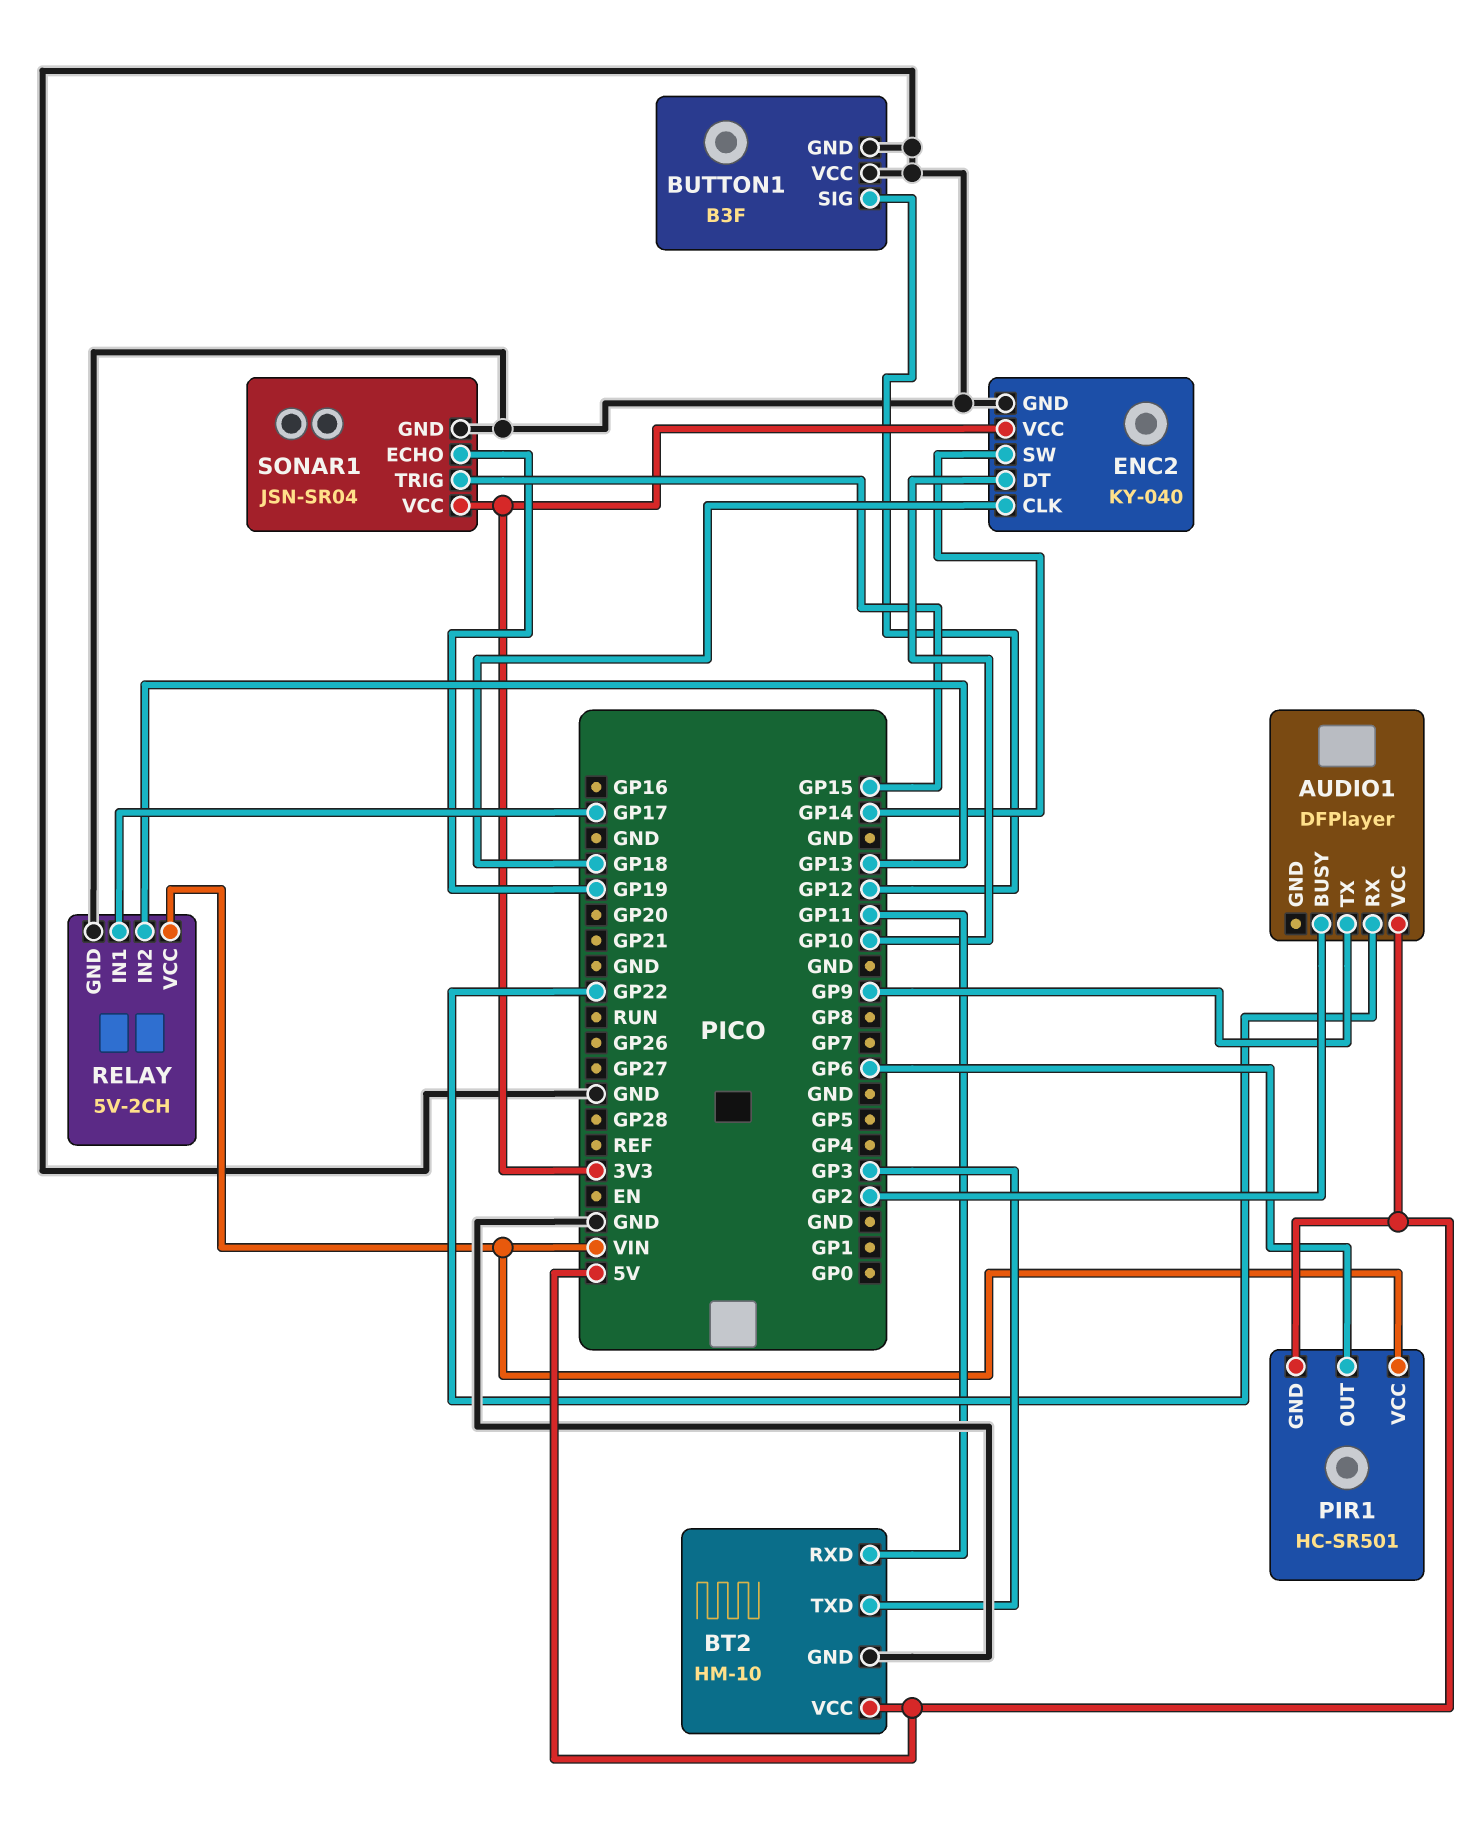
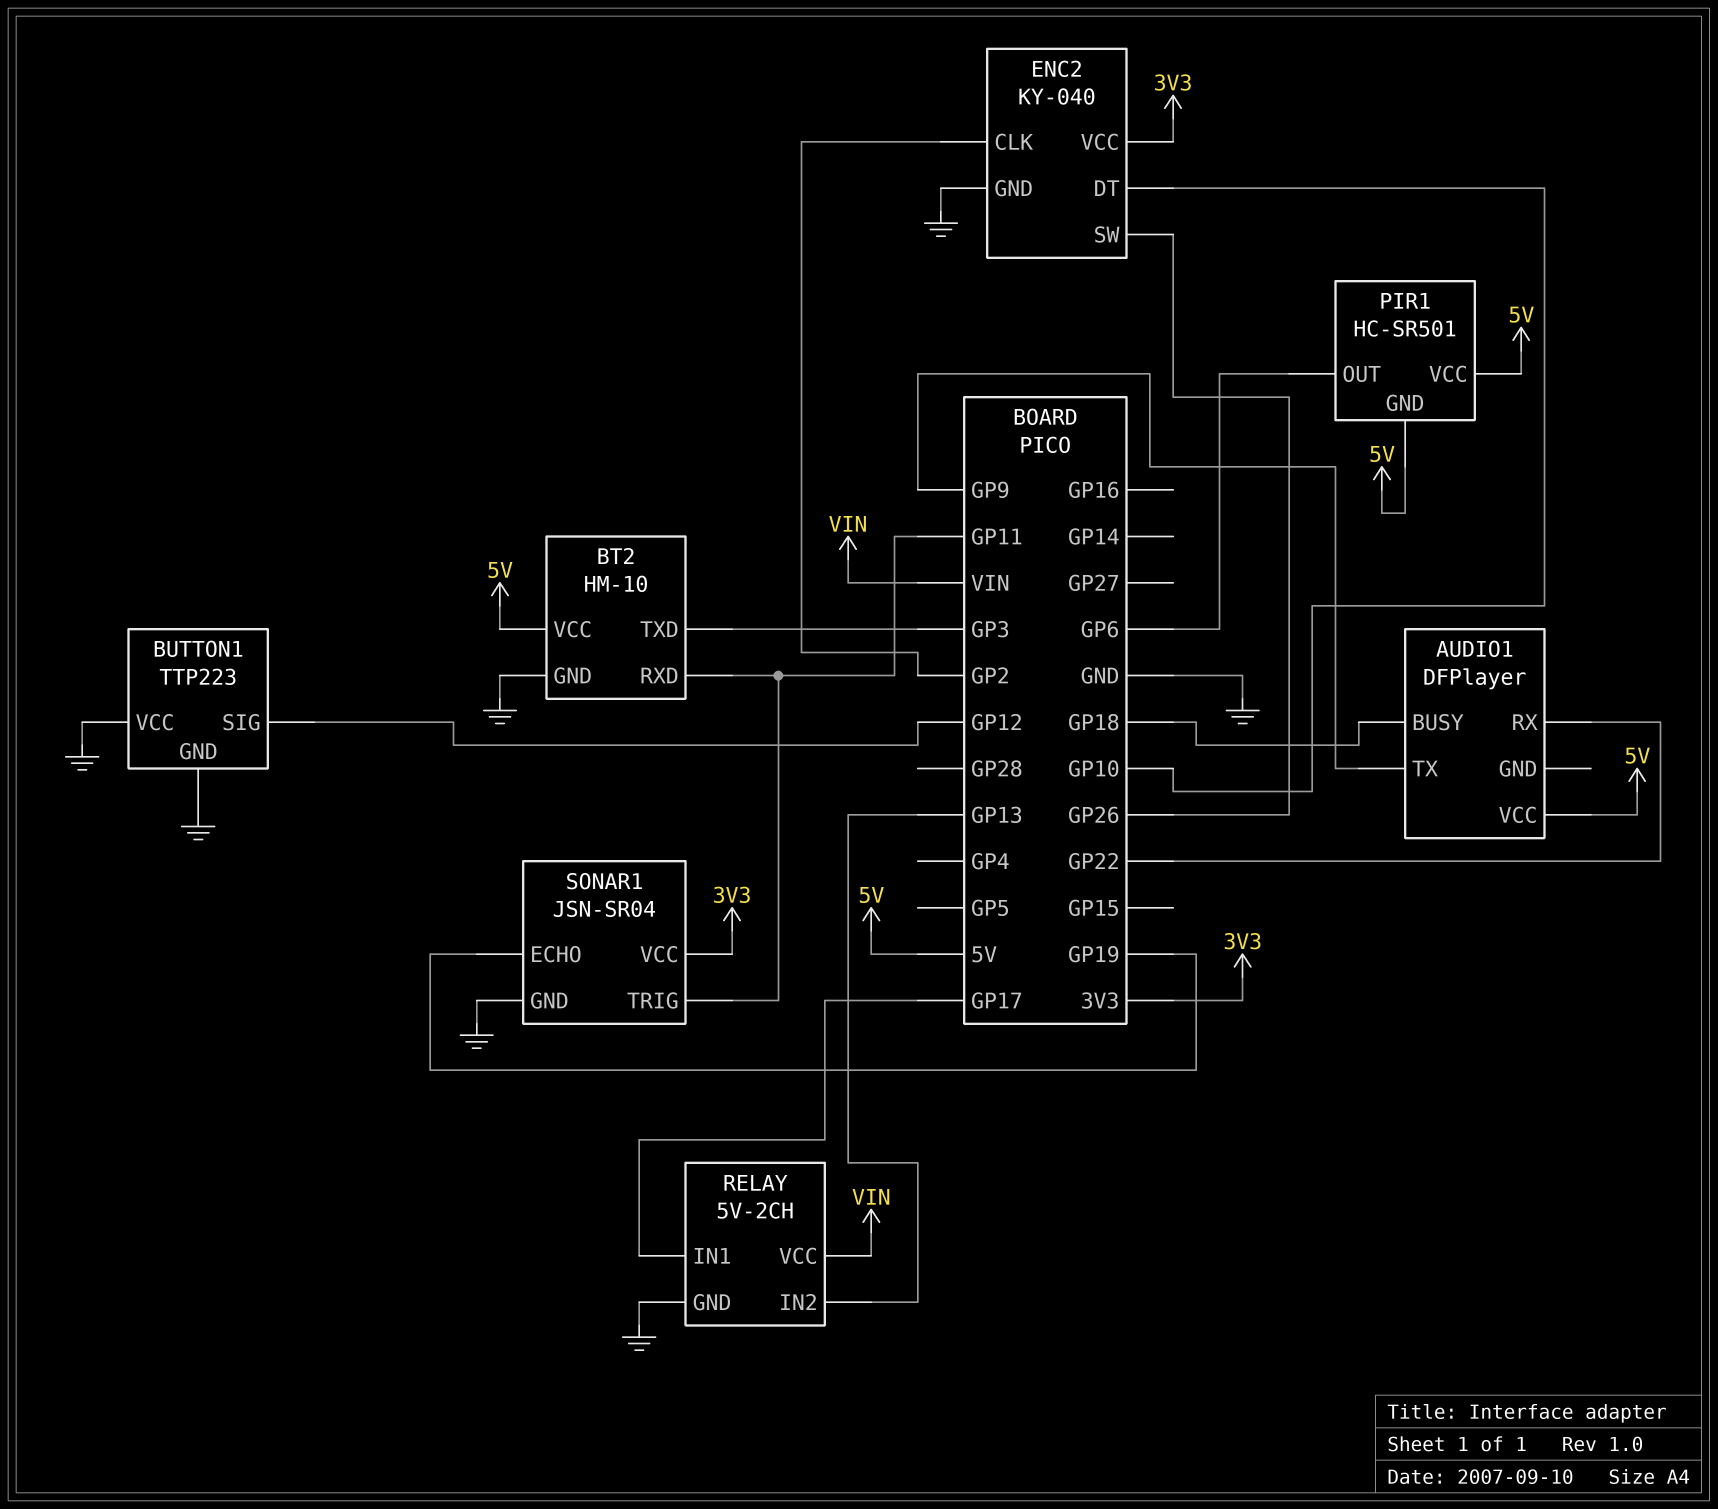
AUDIO1 pin BUSY: GP2 -> GP18
BUTTON1: B3F -> TTP223
ENC2 pin CLK: GP18 -> GP2
ENC2 pin SW: GP14 -> GP26
PIR1 pin VCC: VIN -> 5V
SONAR1 pin TRIG: GP15 -> GP11

